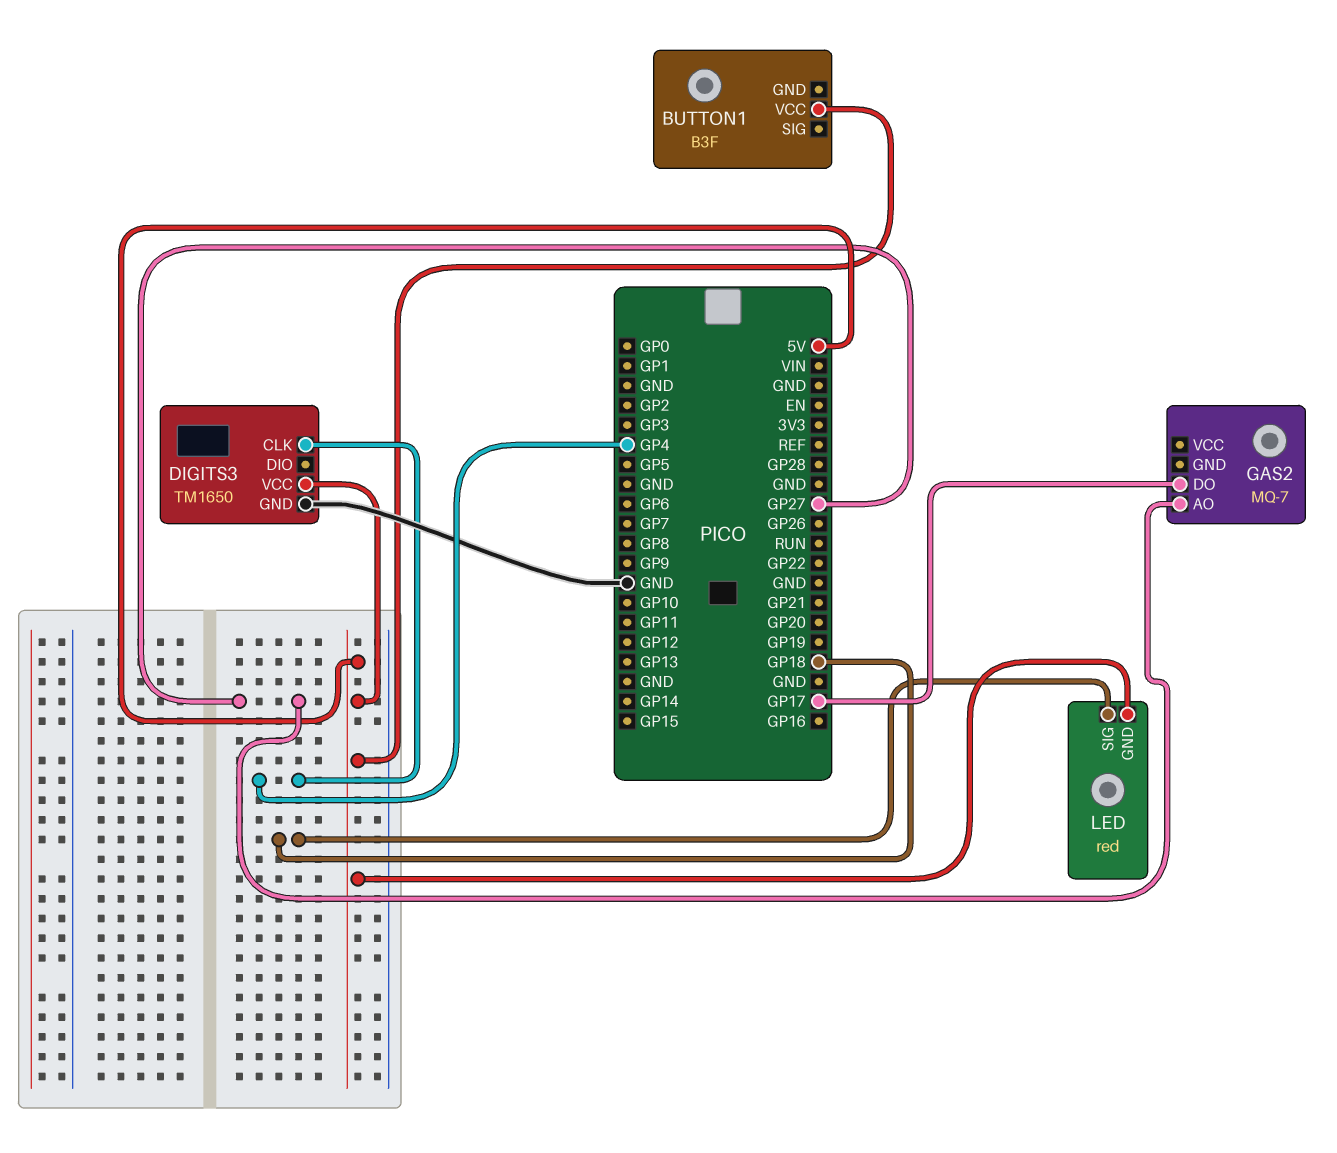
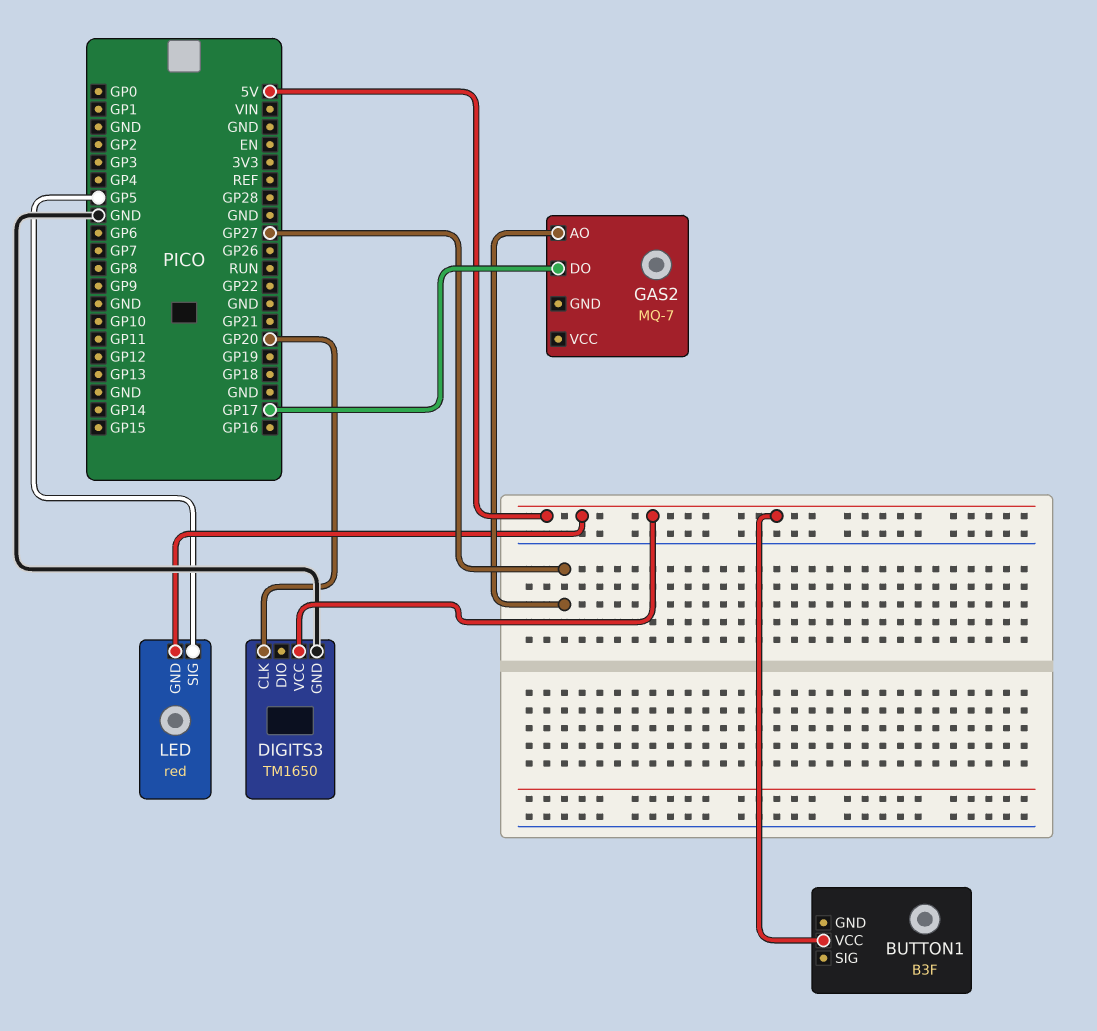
DIGITS3 pin CLK: GP4 -> GP20
LED pin SIG: GP18 -> GP5

